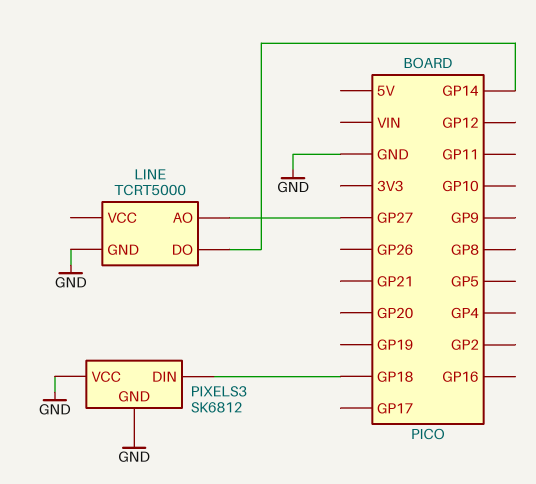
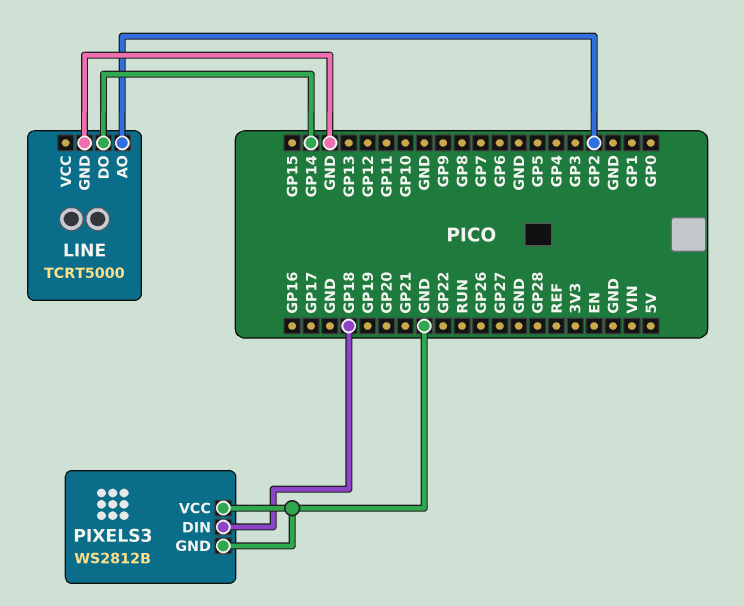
LINE pin AO: GP27 -> GP2
PIXELS3: SK6812 -> WS2812B

